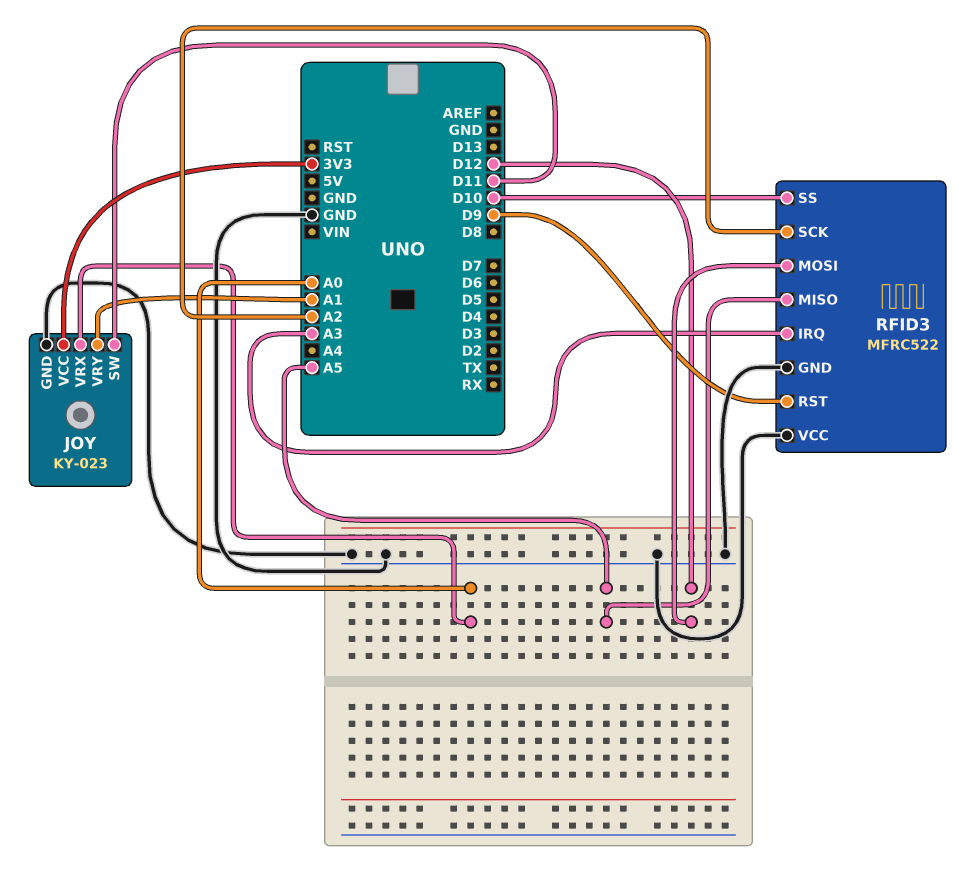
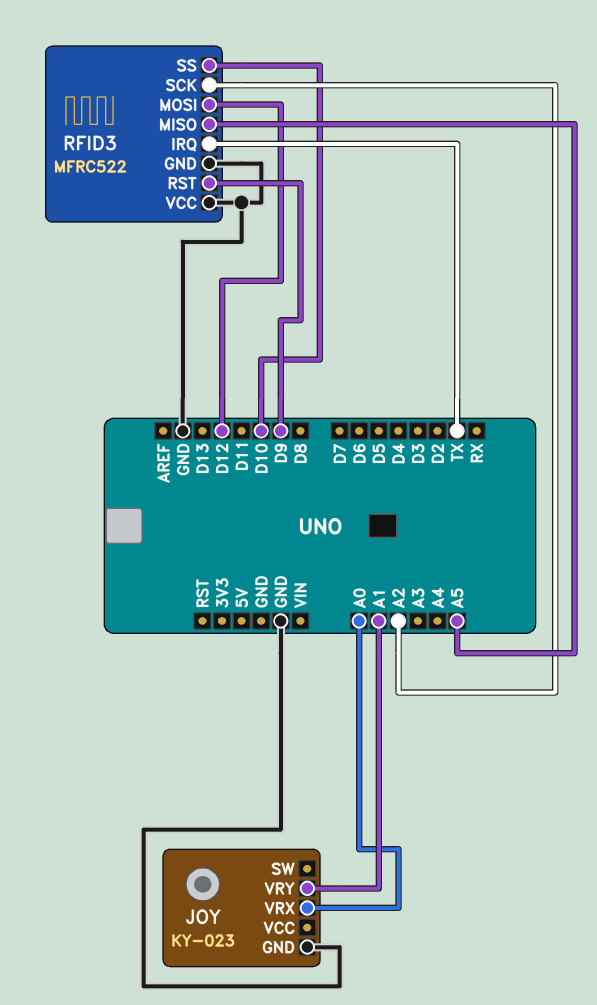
JOY pin SW: D11 -> none
JOY pin VCC: 3V3 -> none
RFID3 pin IRQ: A3 -> TX

